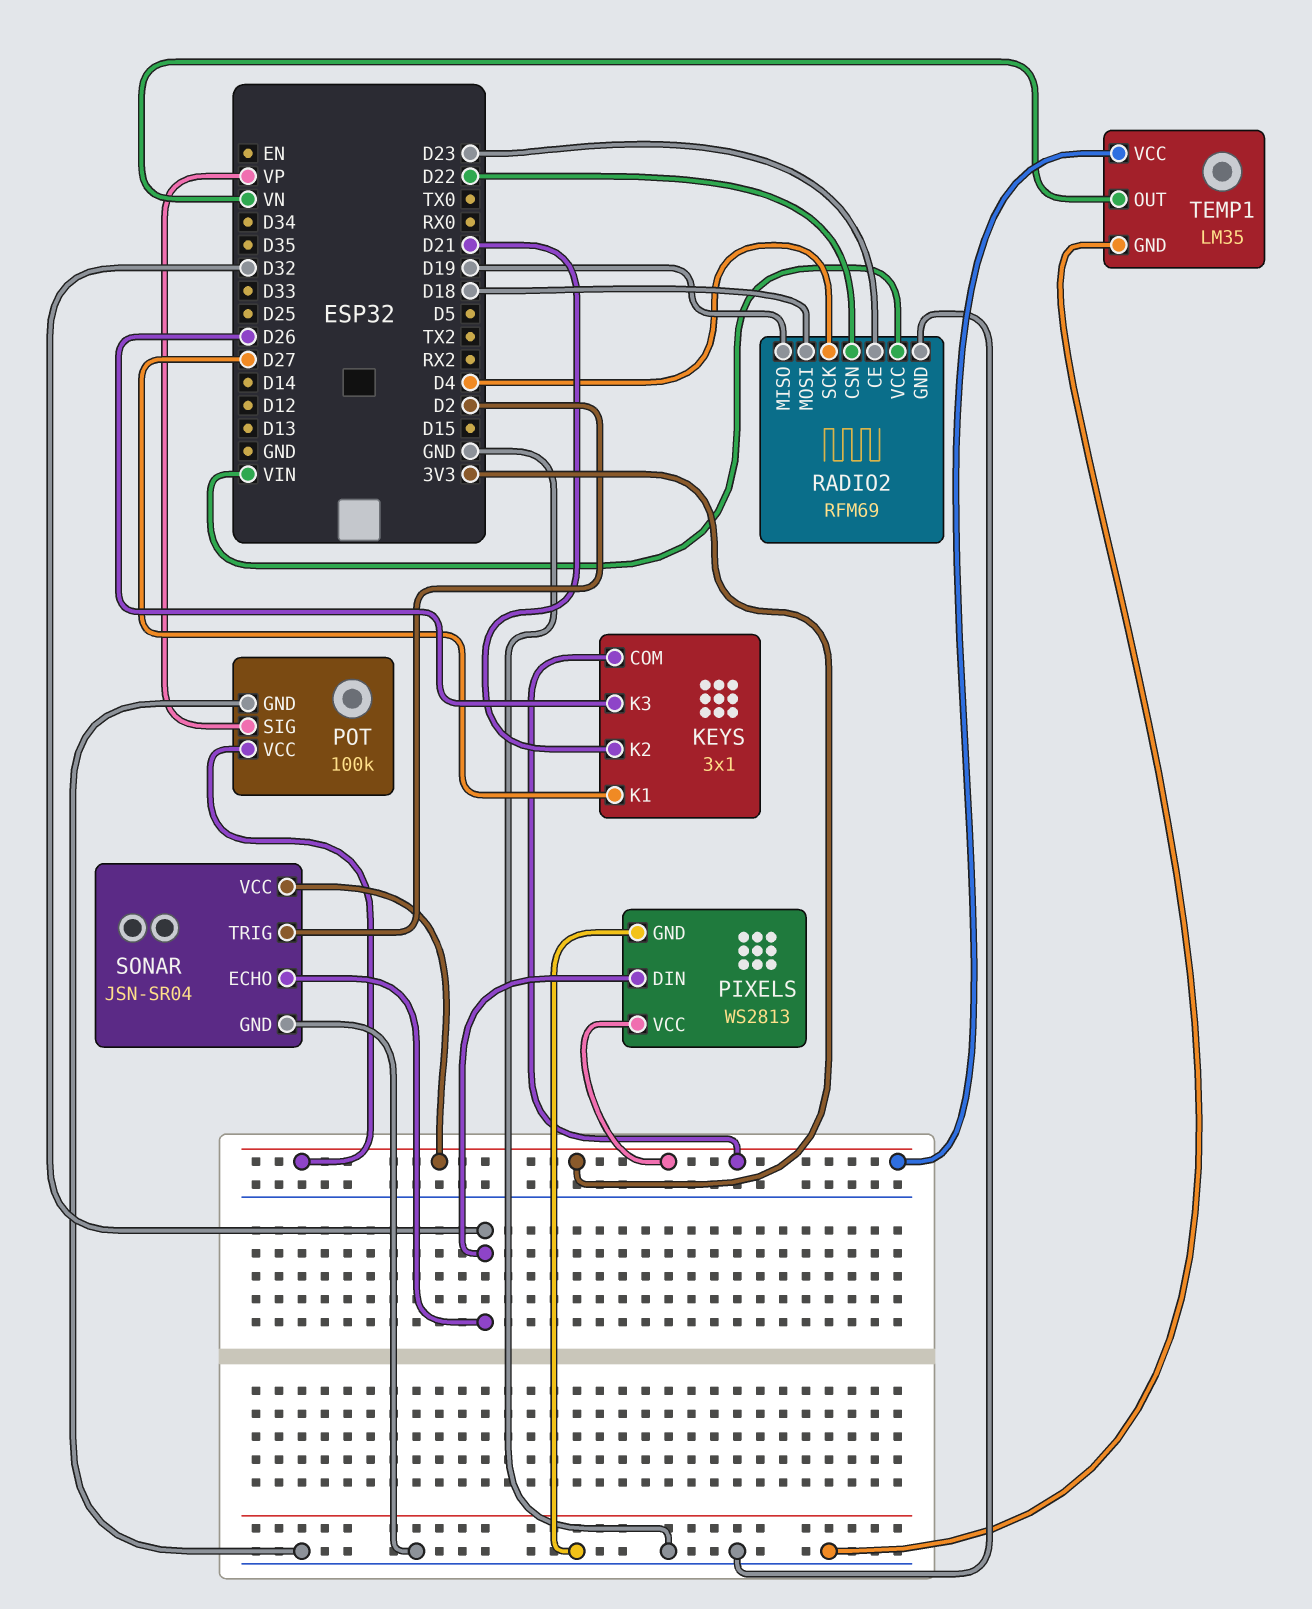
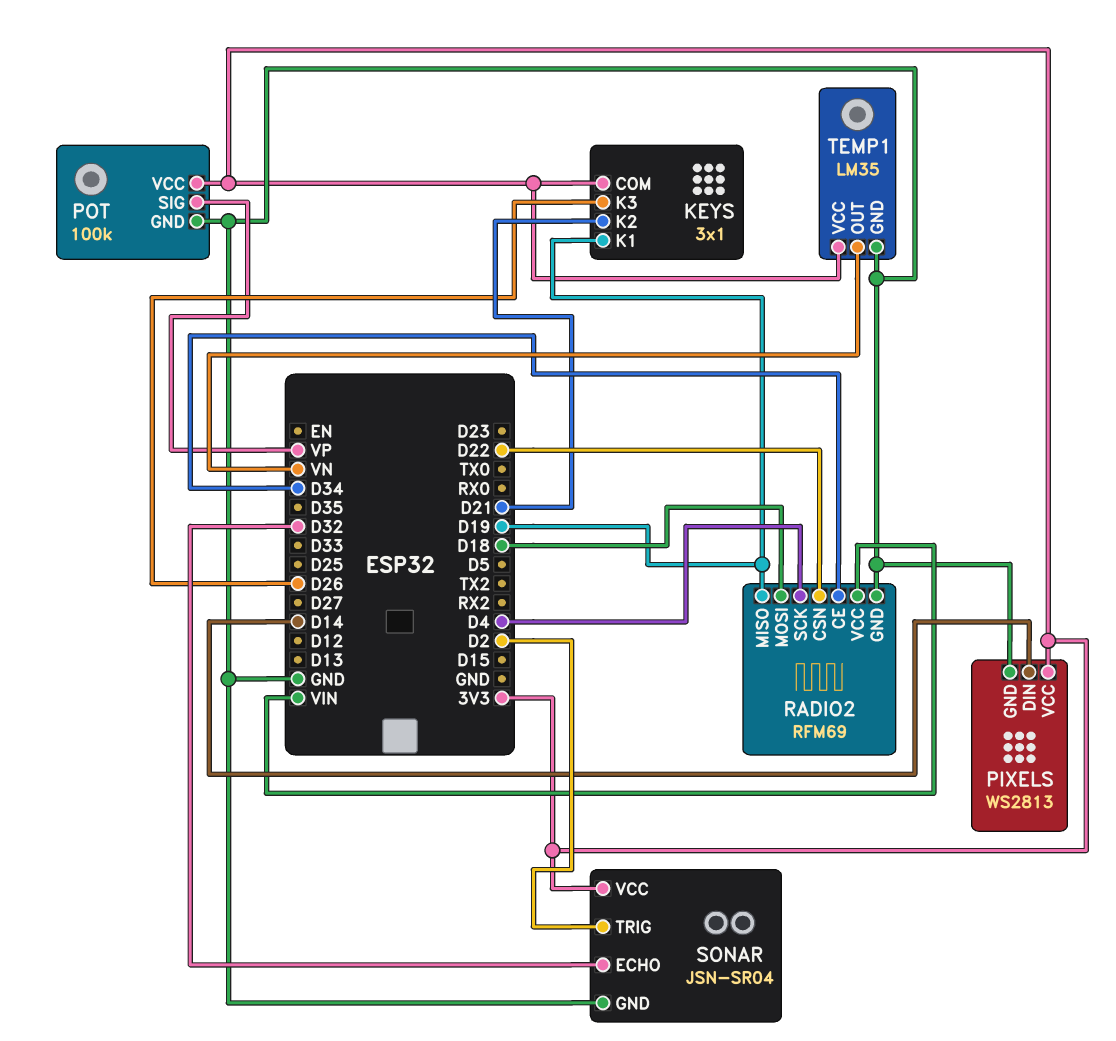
KEYS pin K1: D27 -> D19
PIXELS pin DIN: D32 -> D14
RADIO2 pin CE: D23 -> D34

